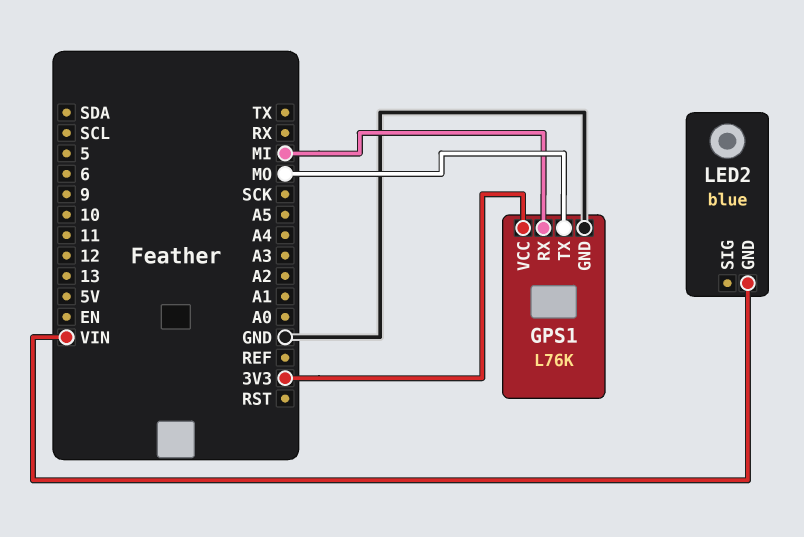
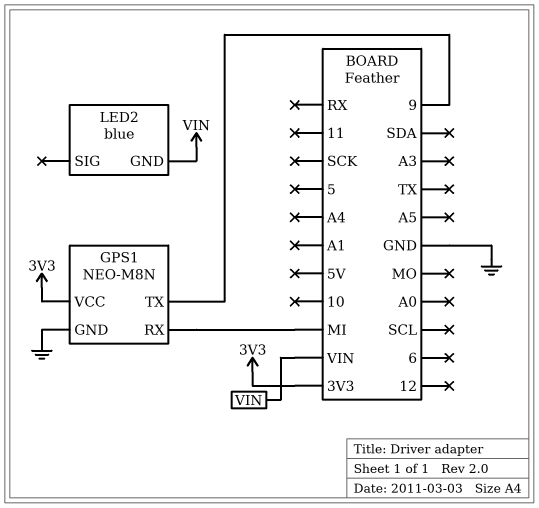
GPS1: L76K -> NEO-M8N
GPS1 pin TX: MO -> 9

